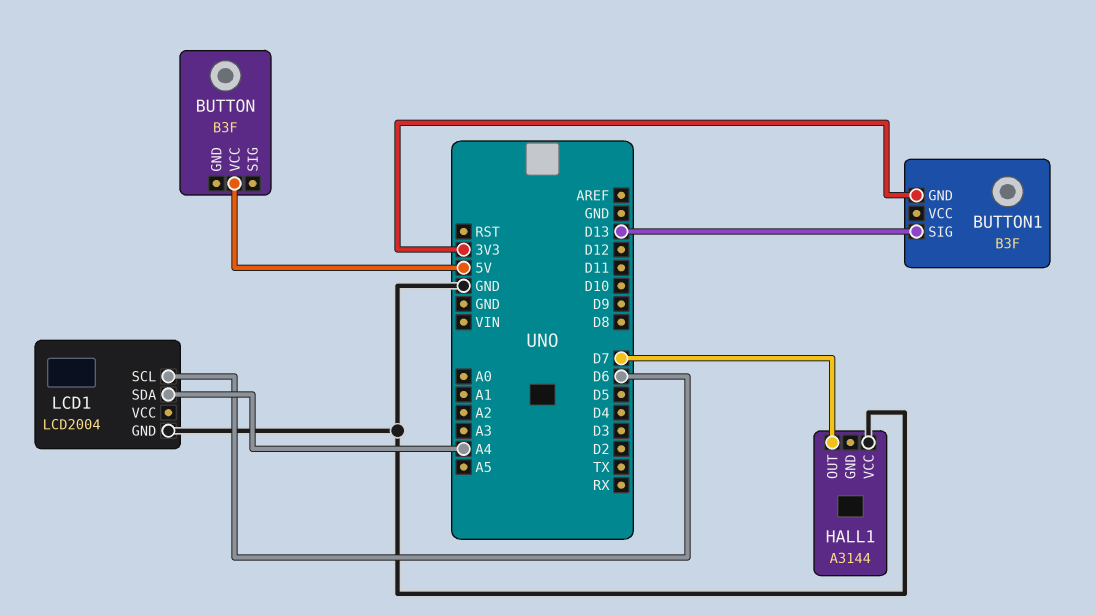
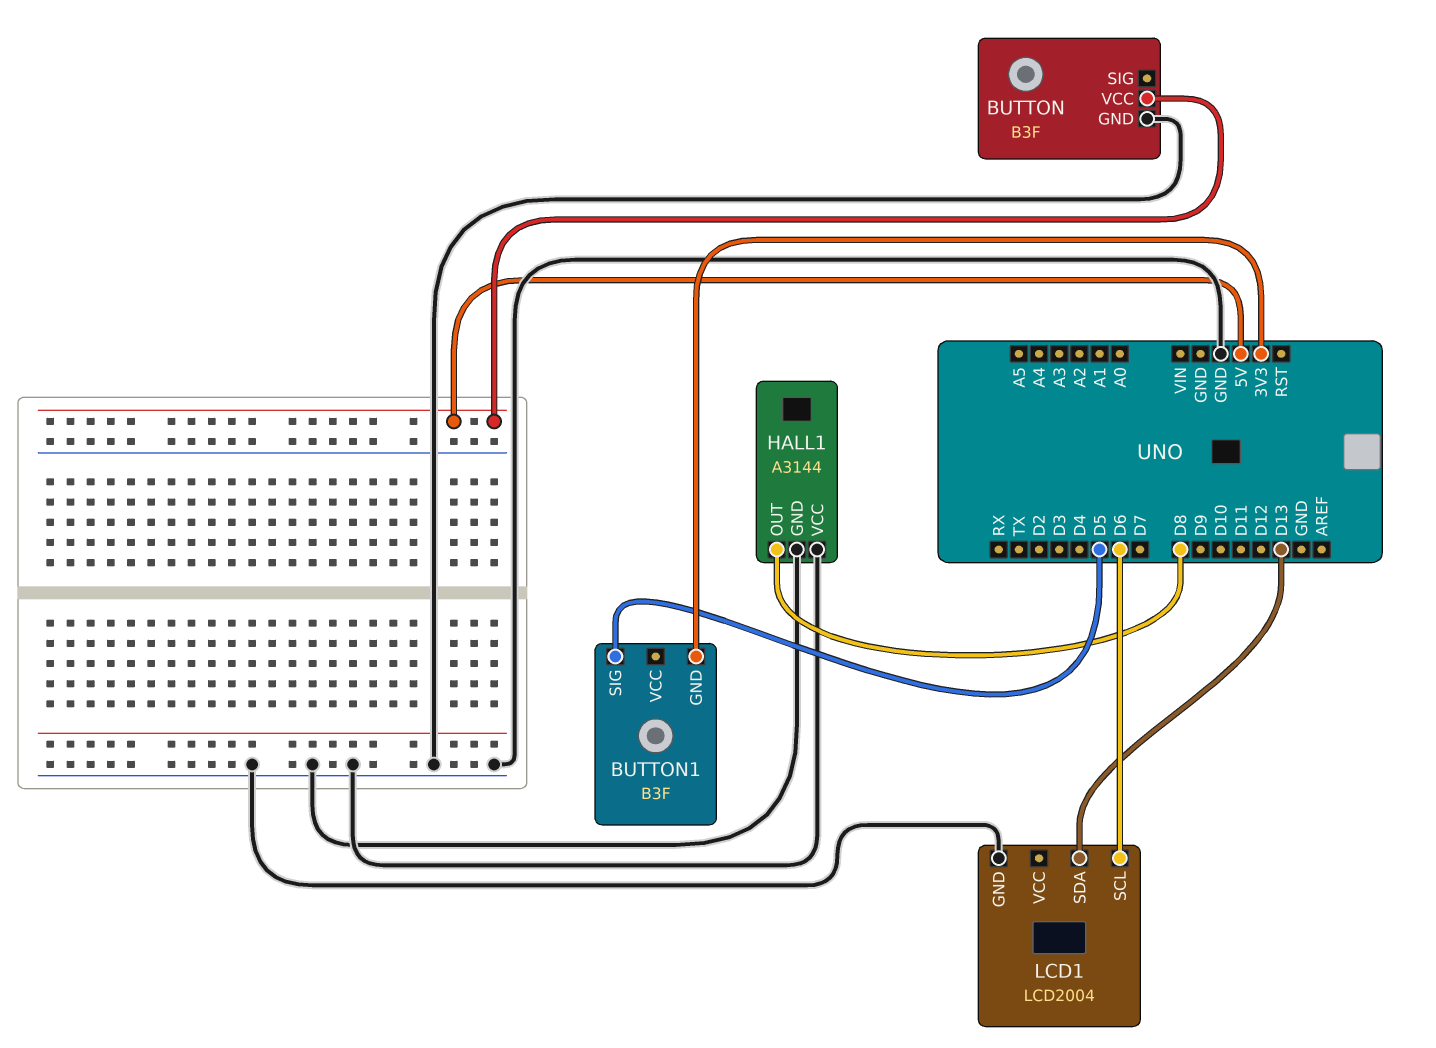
BUTTON pin GND: none -> GND
BUTTON1 pin SIG: D13 -> D5
HALL1 pin GND: none -> GND
HALL1 pin OUT: D7 -> D8
LCD1 pin SDA: A4 -> D13

